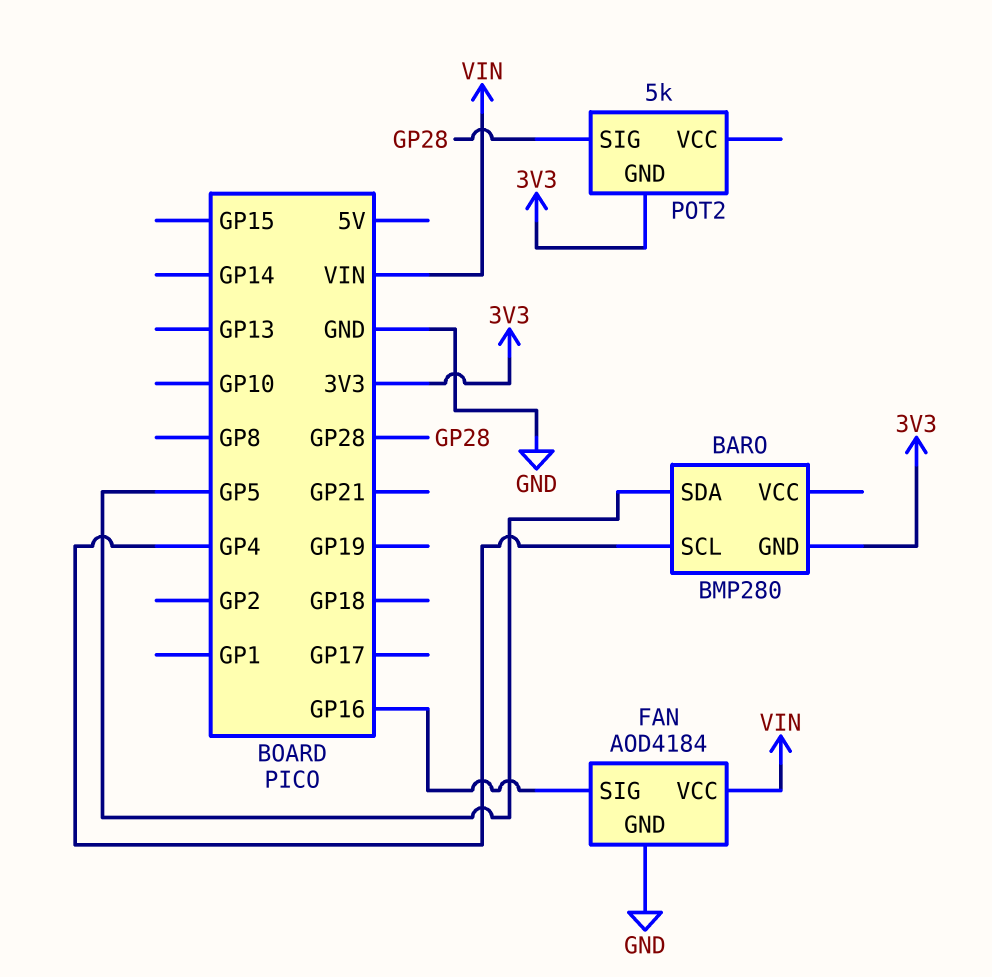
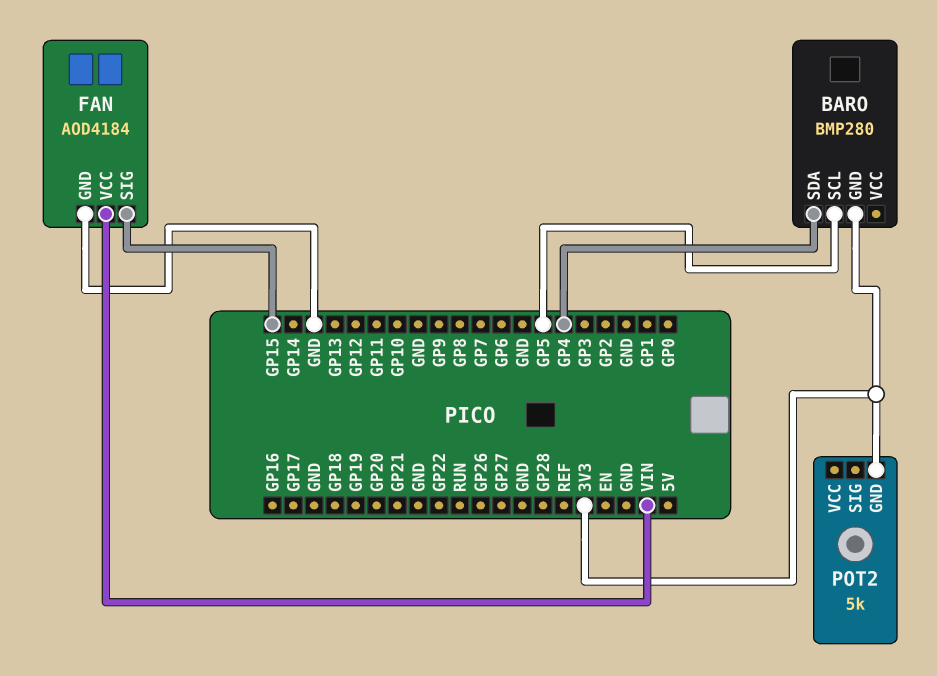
BARO pin SCL: GP4 -> GP5
BARO pin SDA: GP5 -> GP4
FAN pin SIG: GP16 -> GP15
POT2 pin SIG: GP28 -> none

